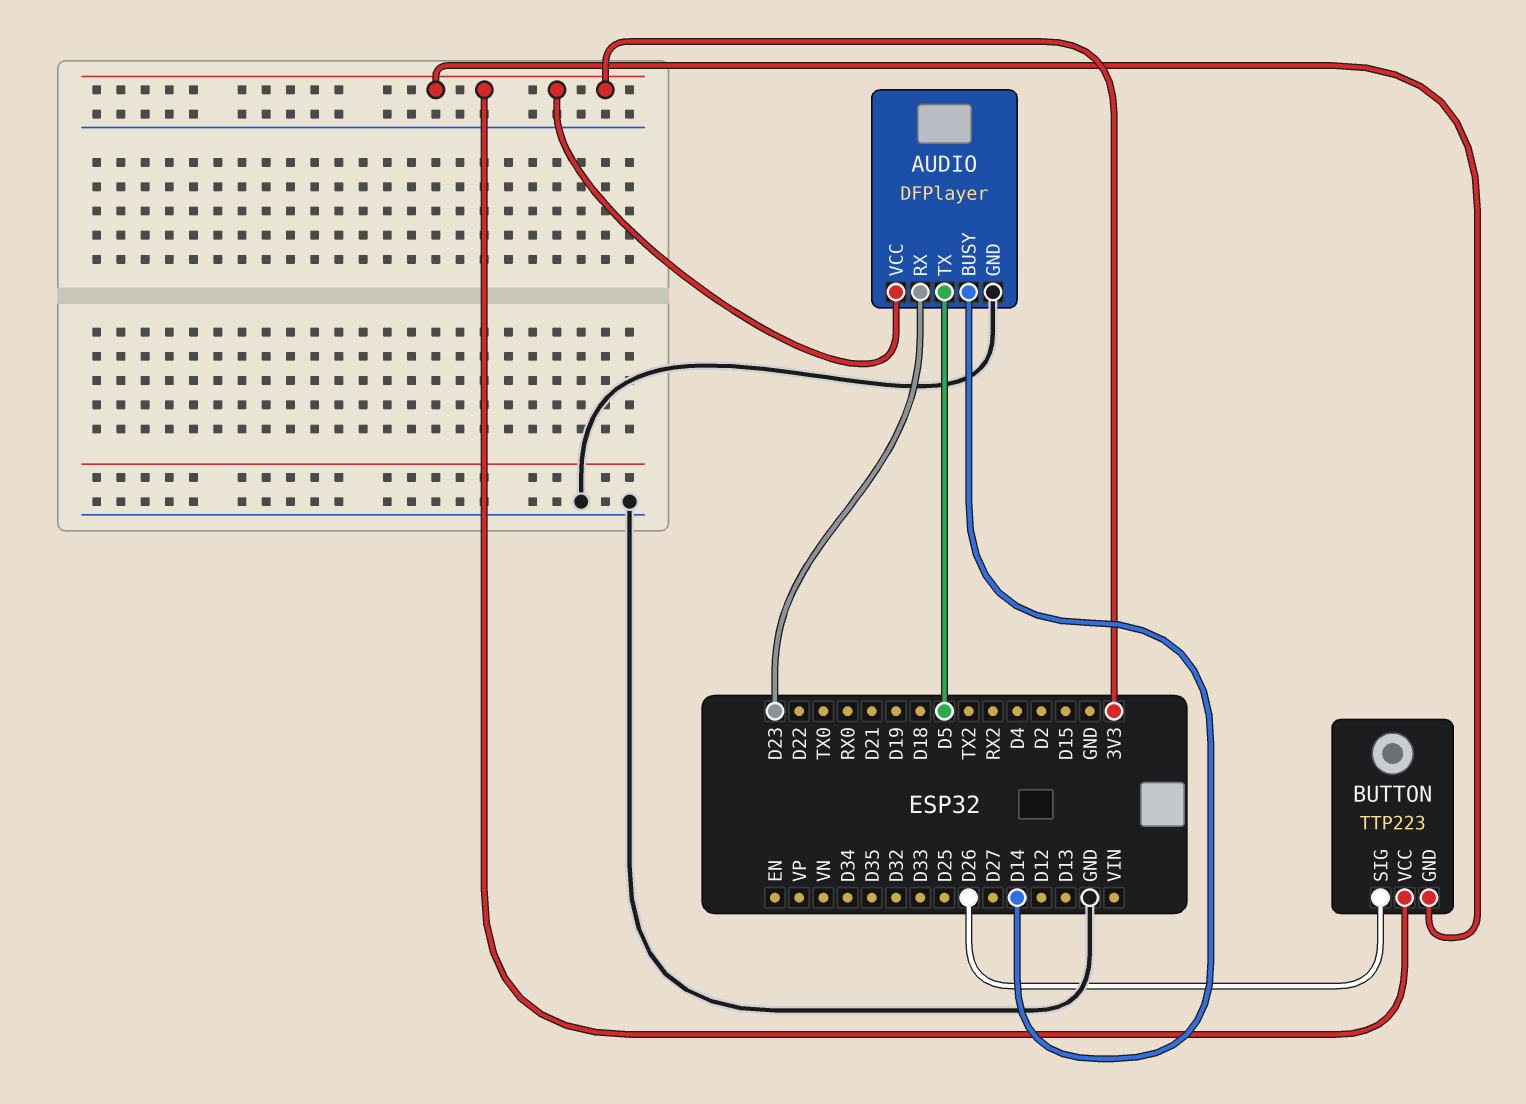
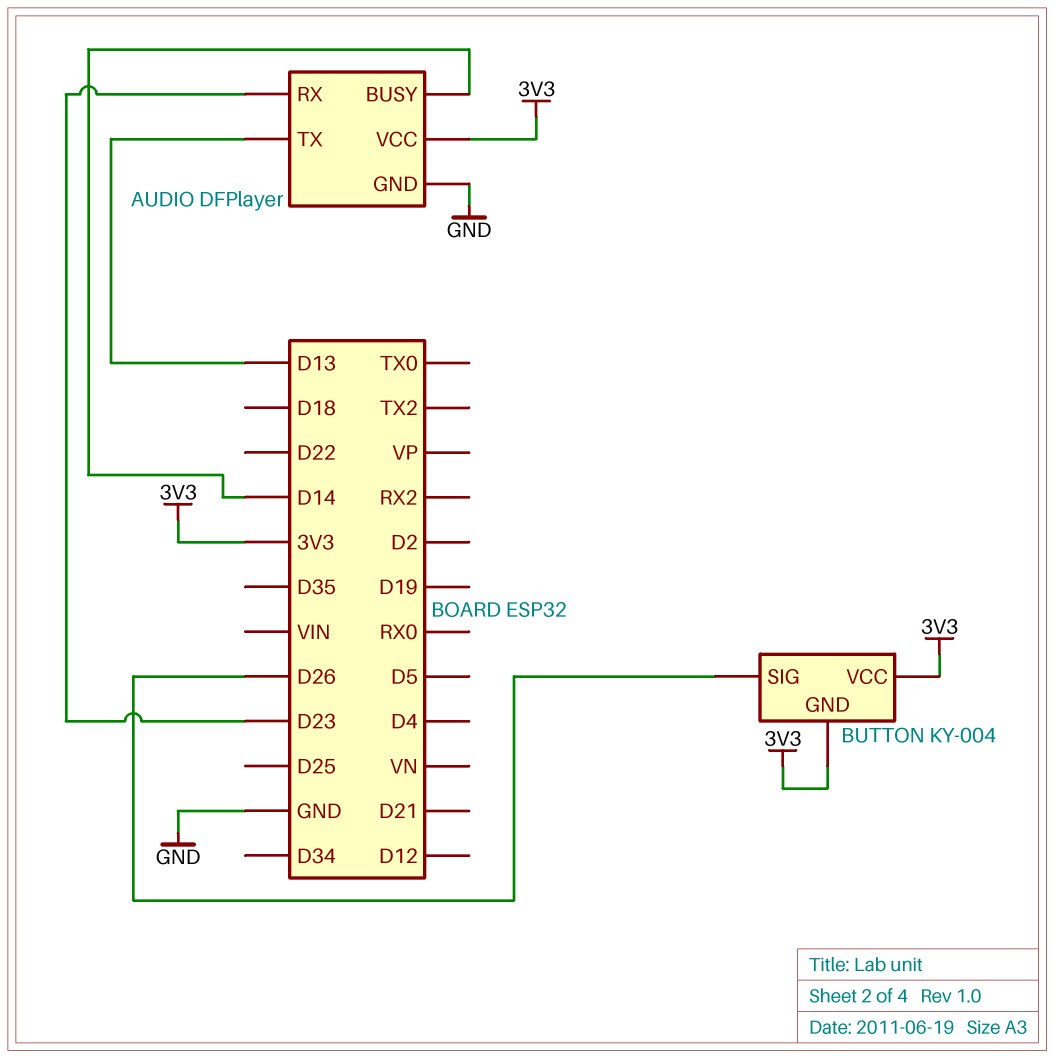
AUDIO pin TX: D5 -> D13
BUTTON: TTP223 -> KY-004

